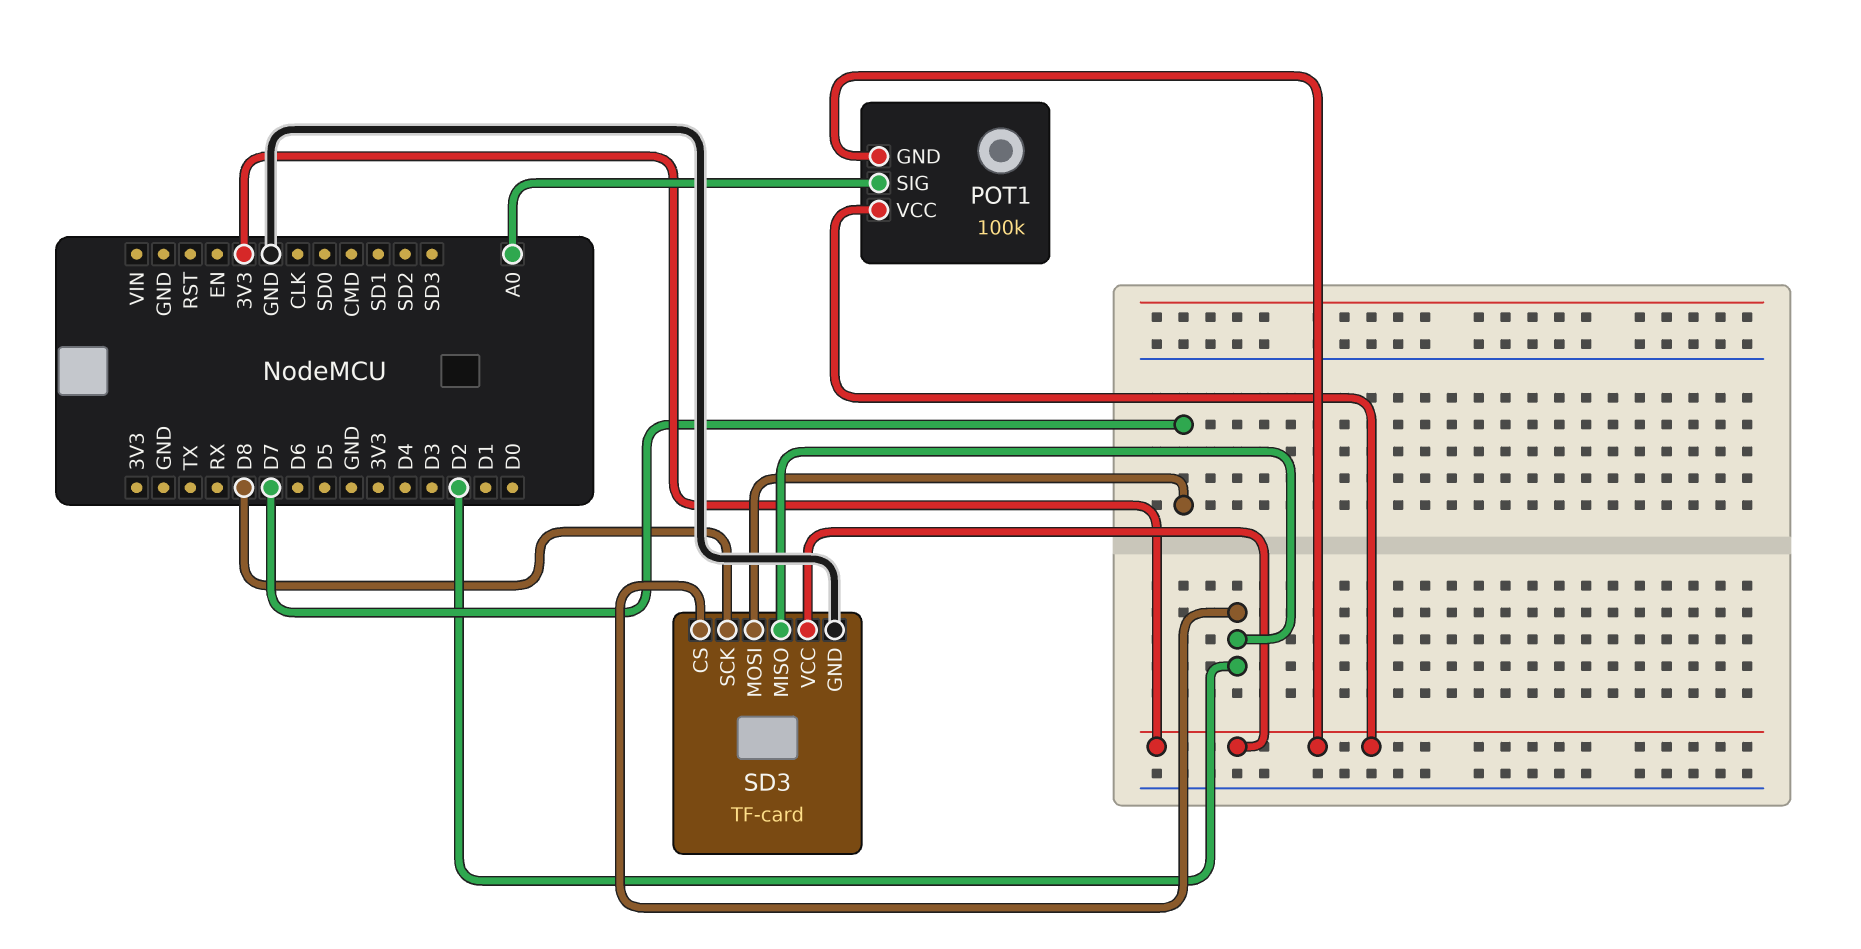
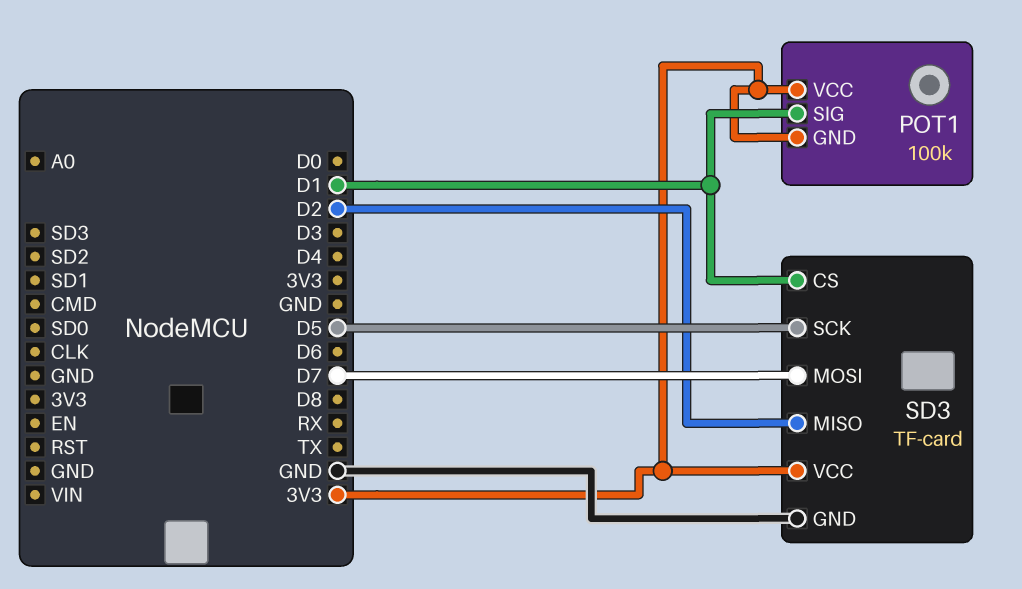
POT1 pin SIG: A0 -> D1
SD3 pin CS: D2 -> D1
SD3 pin SCK: D8 -> D5

